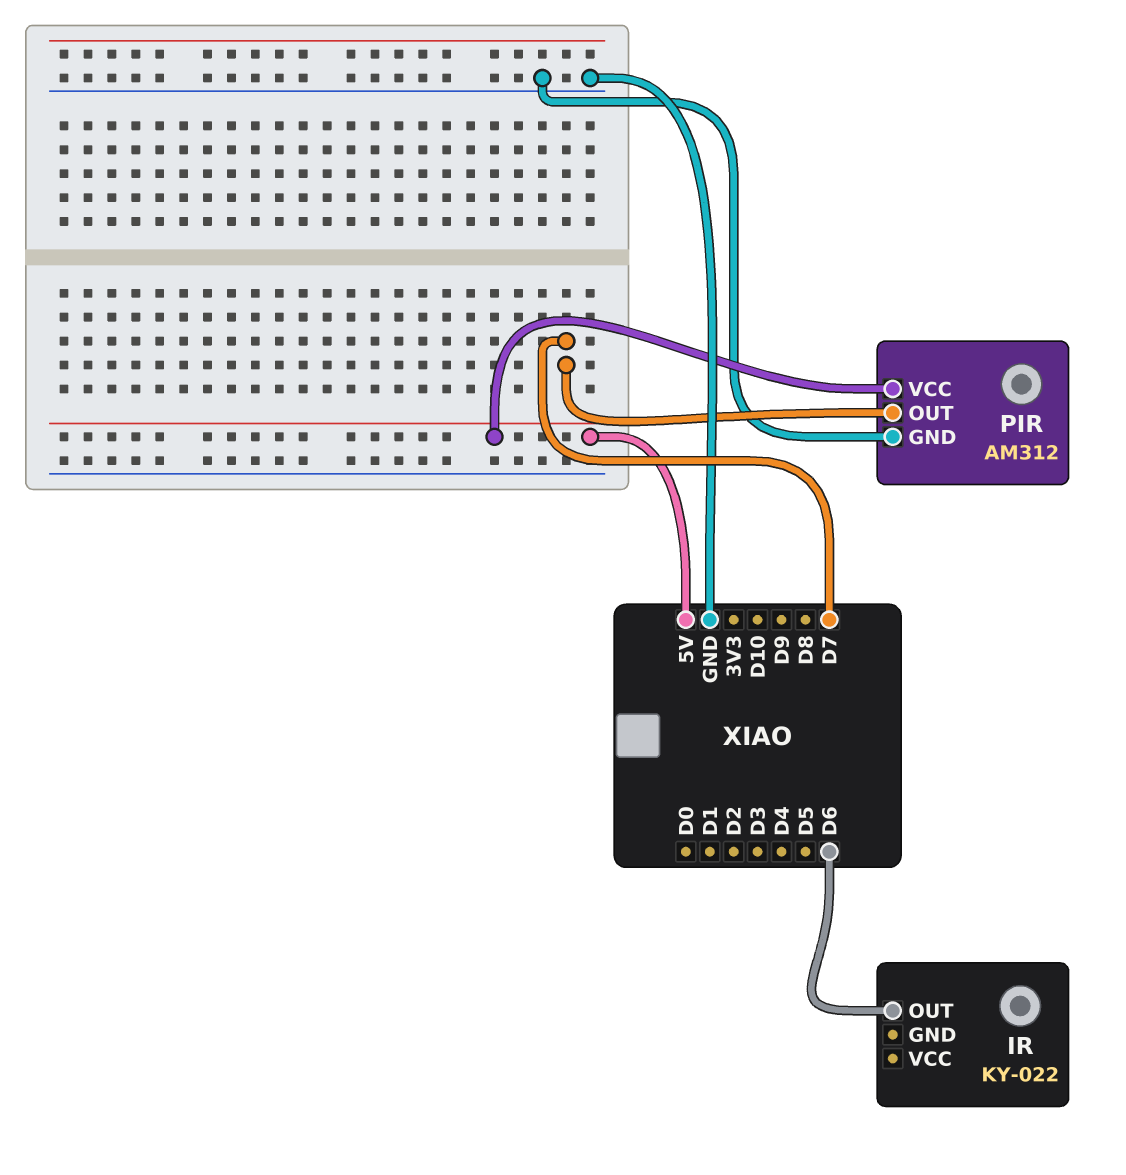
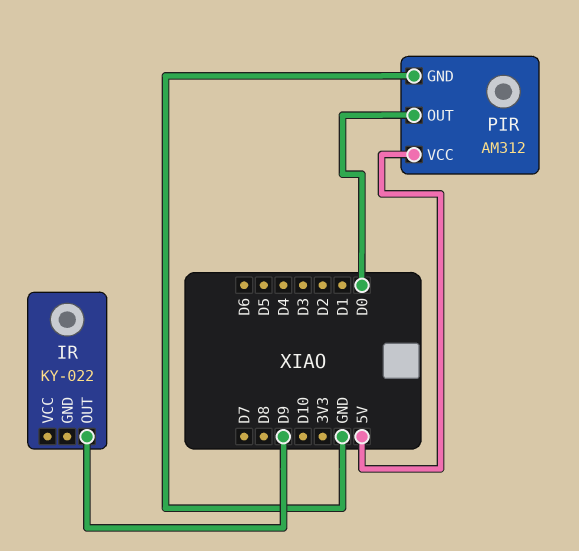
IR pin OUT: D6 -> D9
PIR pin OUT: D7 -> D0

